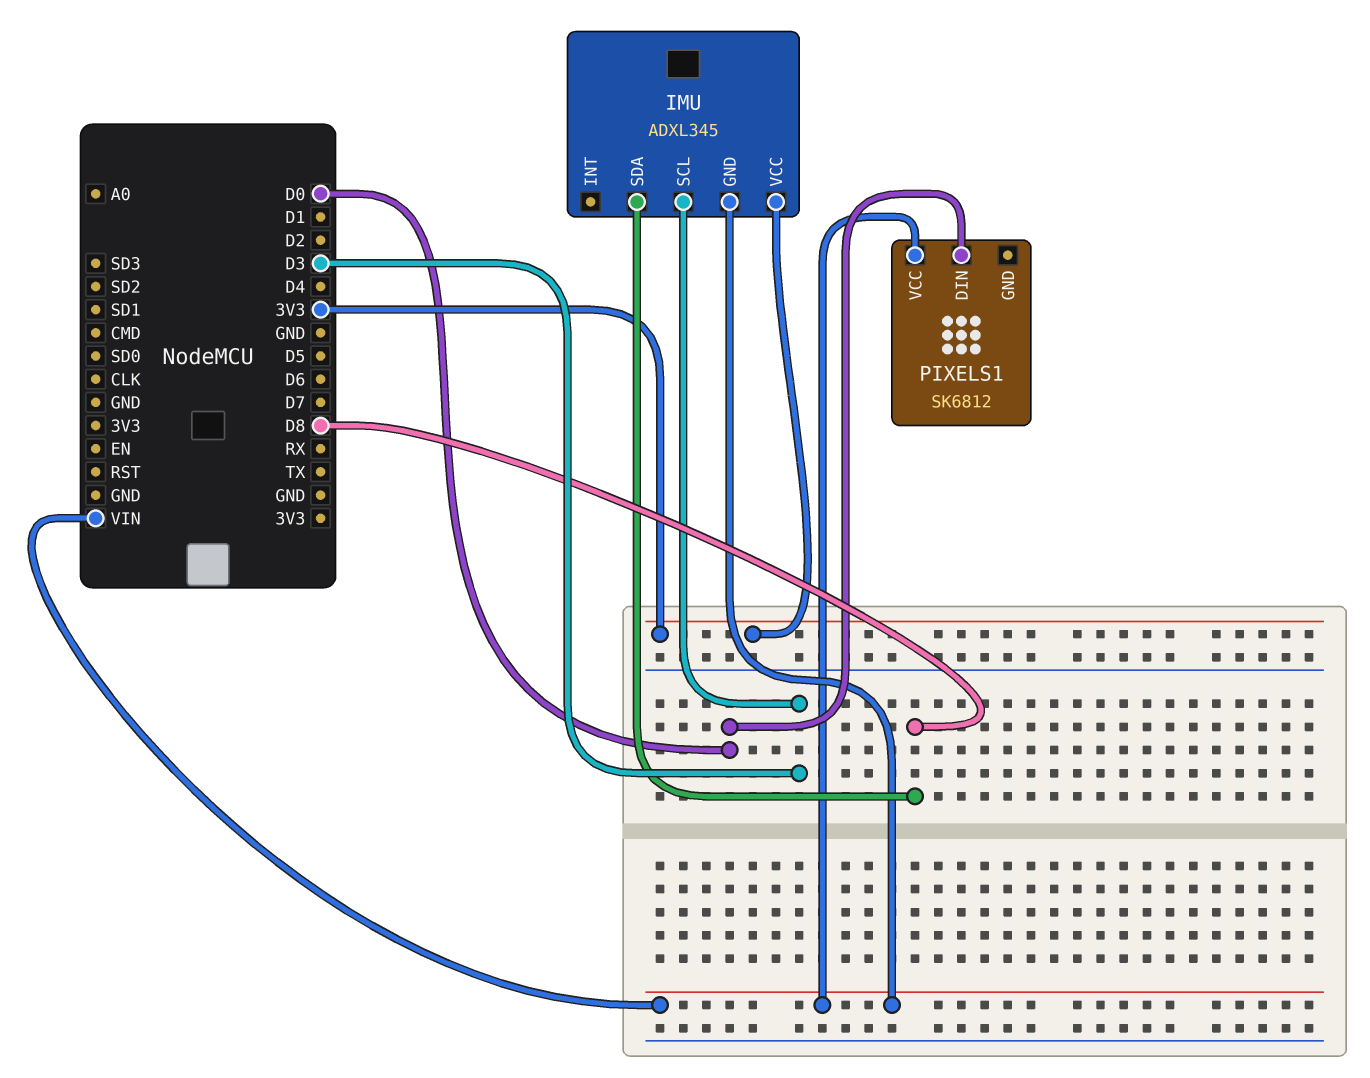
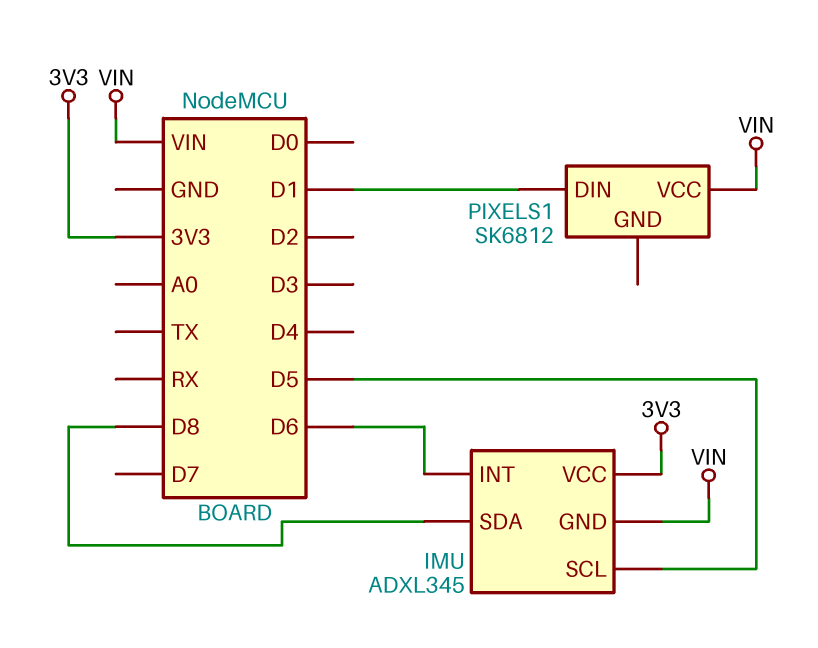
IMU pin INT: none -> D6
IMU pin SCL: D3 -> D5
PIXELS1 pin DIN: D0 -> D1

